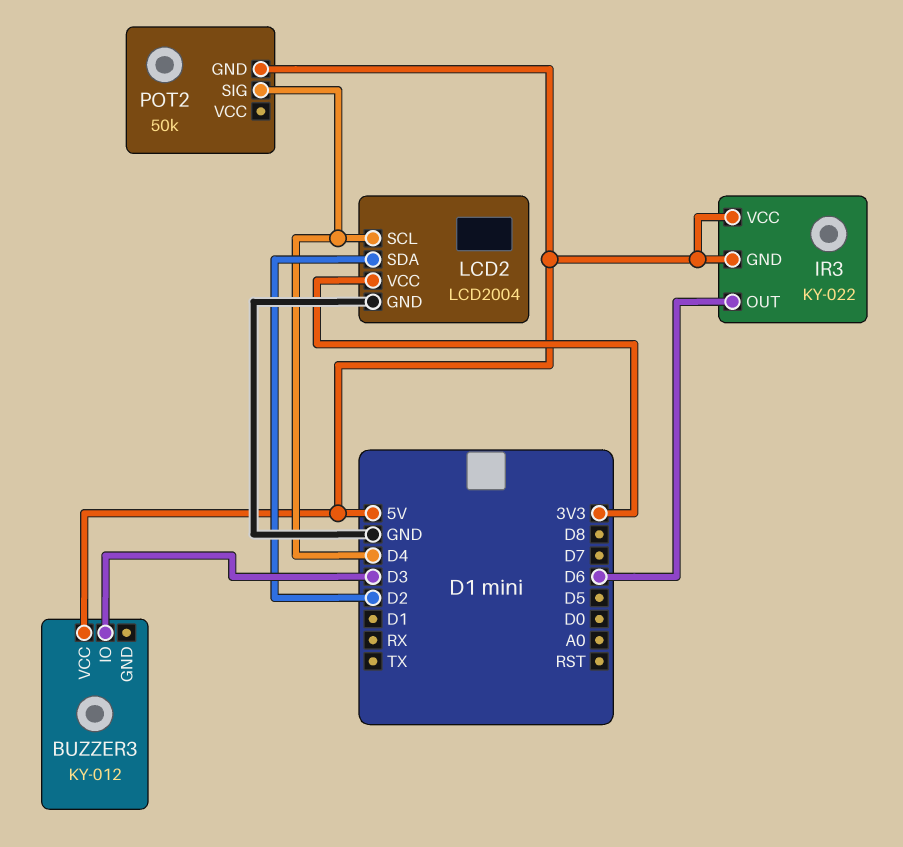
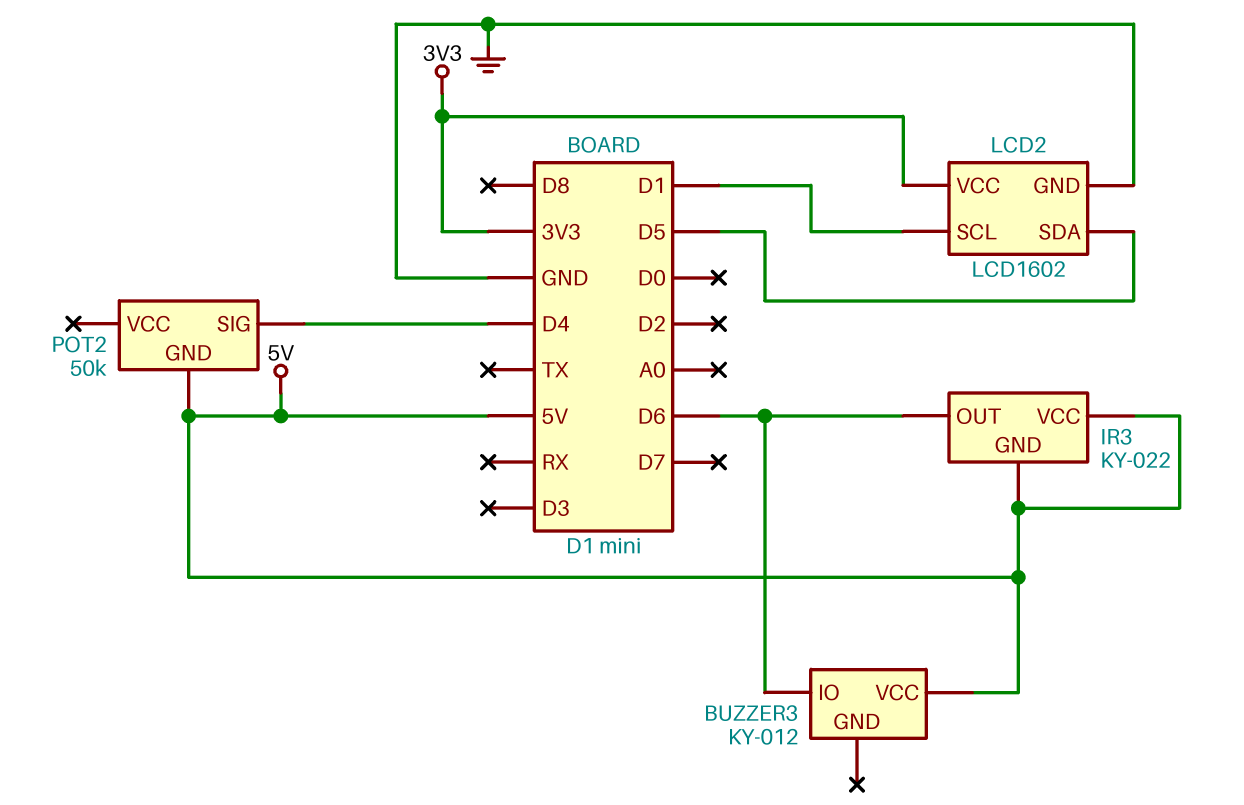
BUZZER3 pin IO: D3 -> D6
LCD2: LCD2004 -> LCD1602
LCD2 pin SCL: D4 -> D1
LCD2 pin SDA: D2 -> D5

